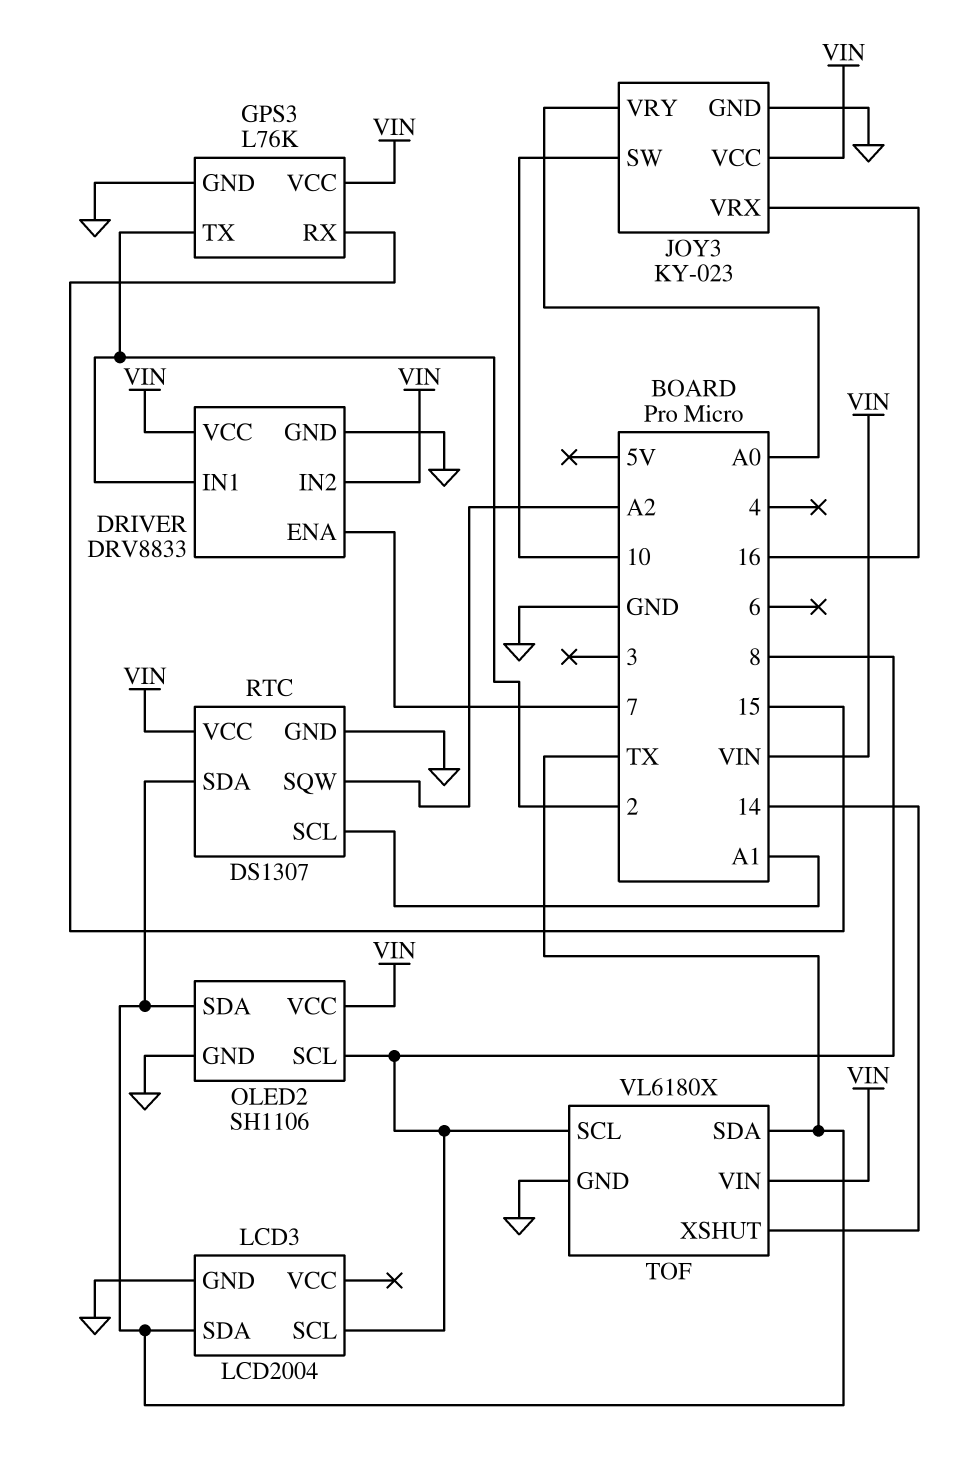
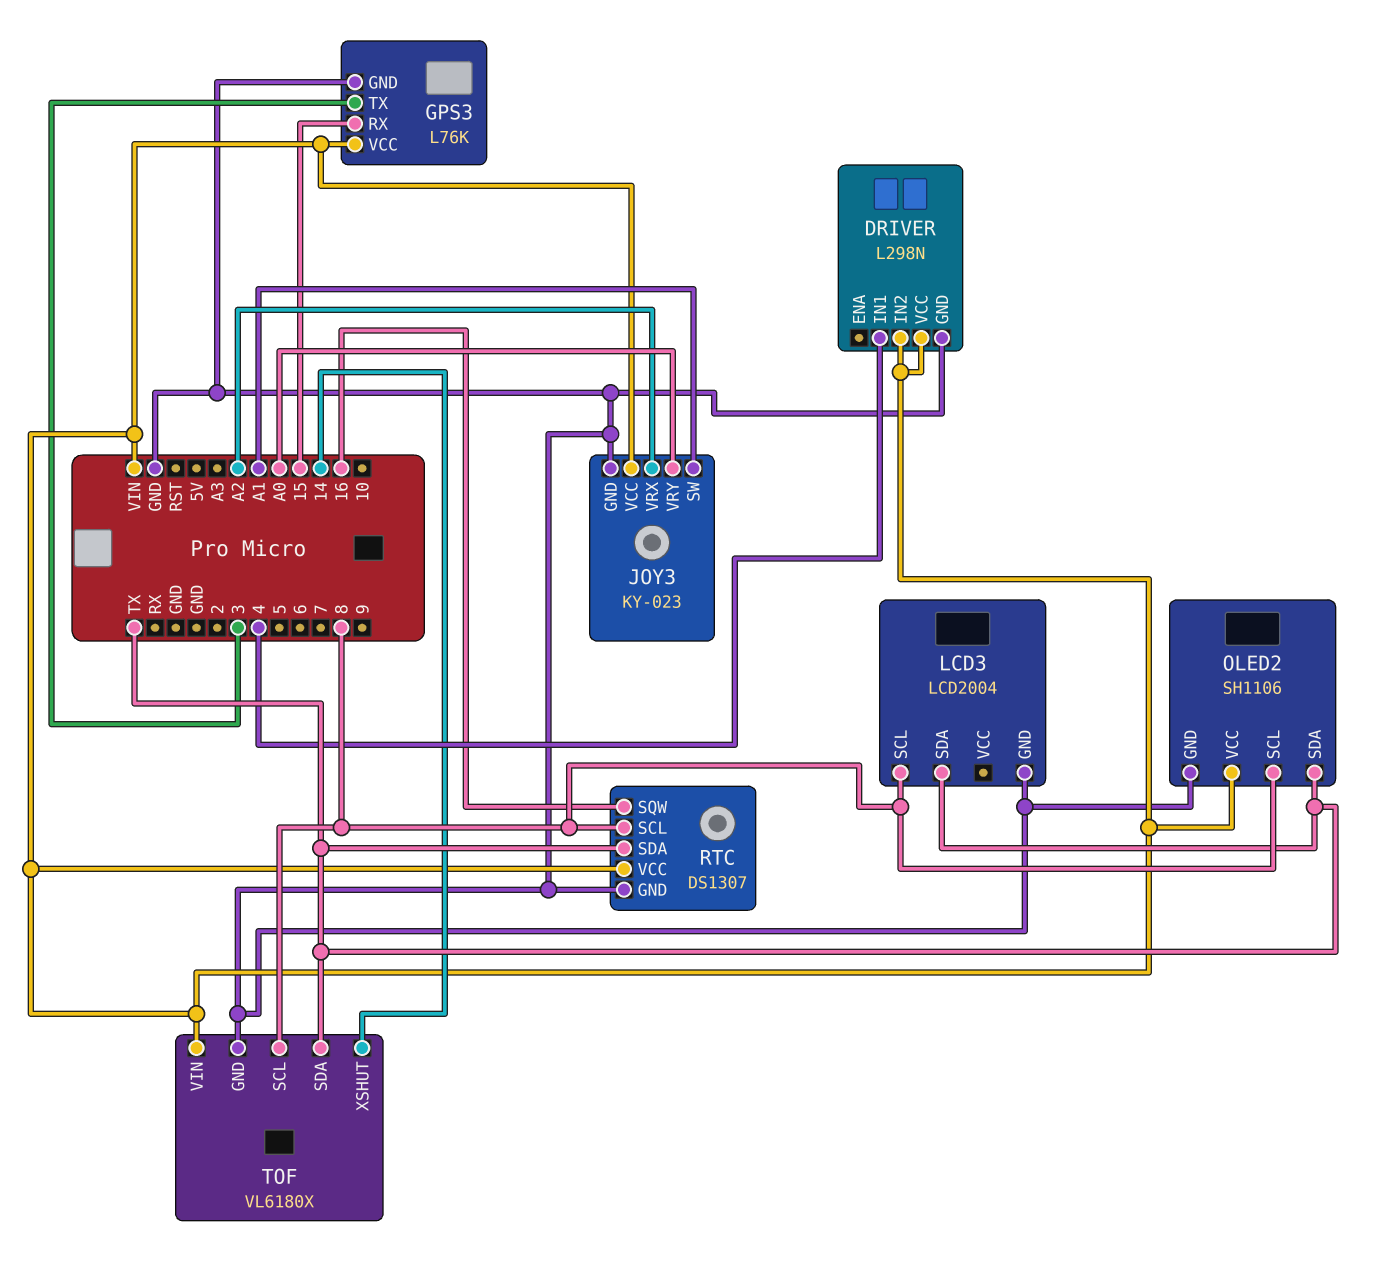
DRIVER: DRV8833 -> L298N
DRIVER pin ENA: 7 -> none
DRIVER pin IN1: 2 -> 4
GPS3 pin TX: 2 -> 3
JOY3 pin SW: 10 -> A1
JOY3 pin VRX: 16 -> A2
RTC pin SCL: A1 -> 8
RTC pin SQW: A2 -> 16

